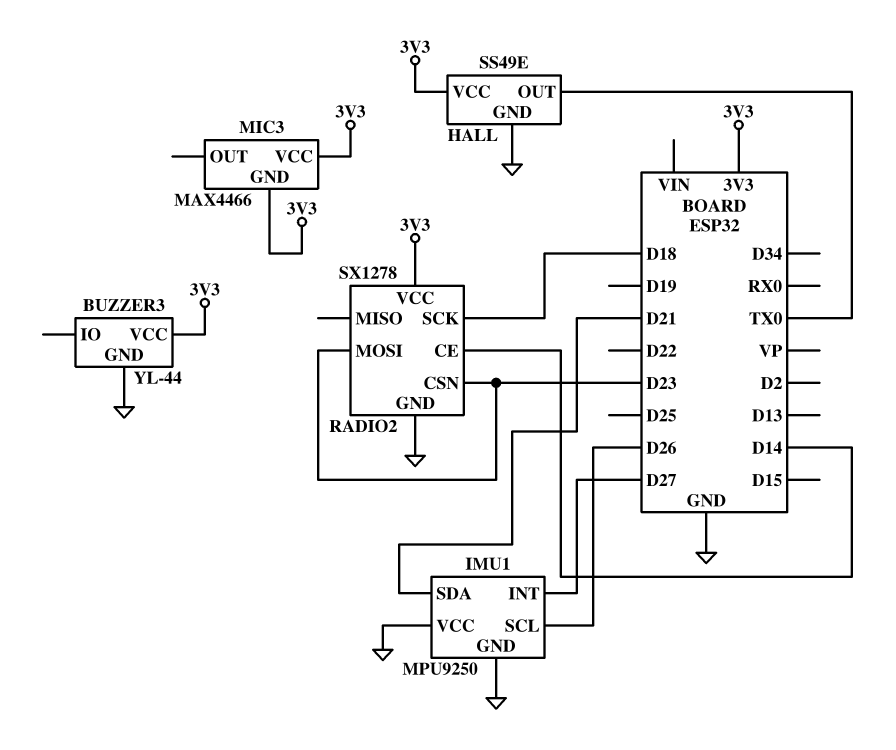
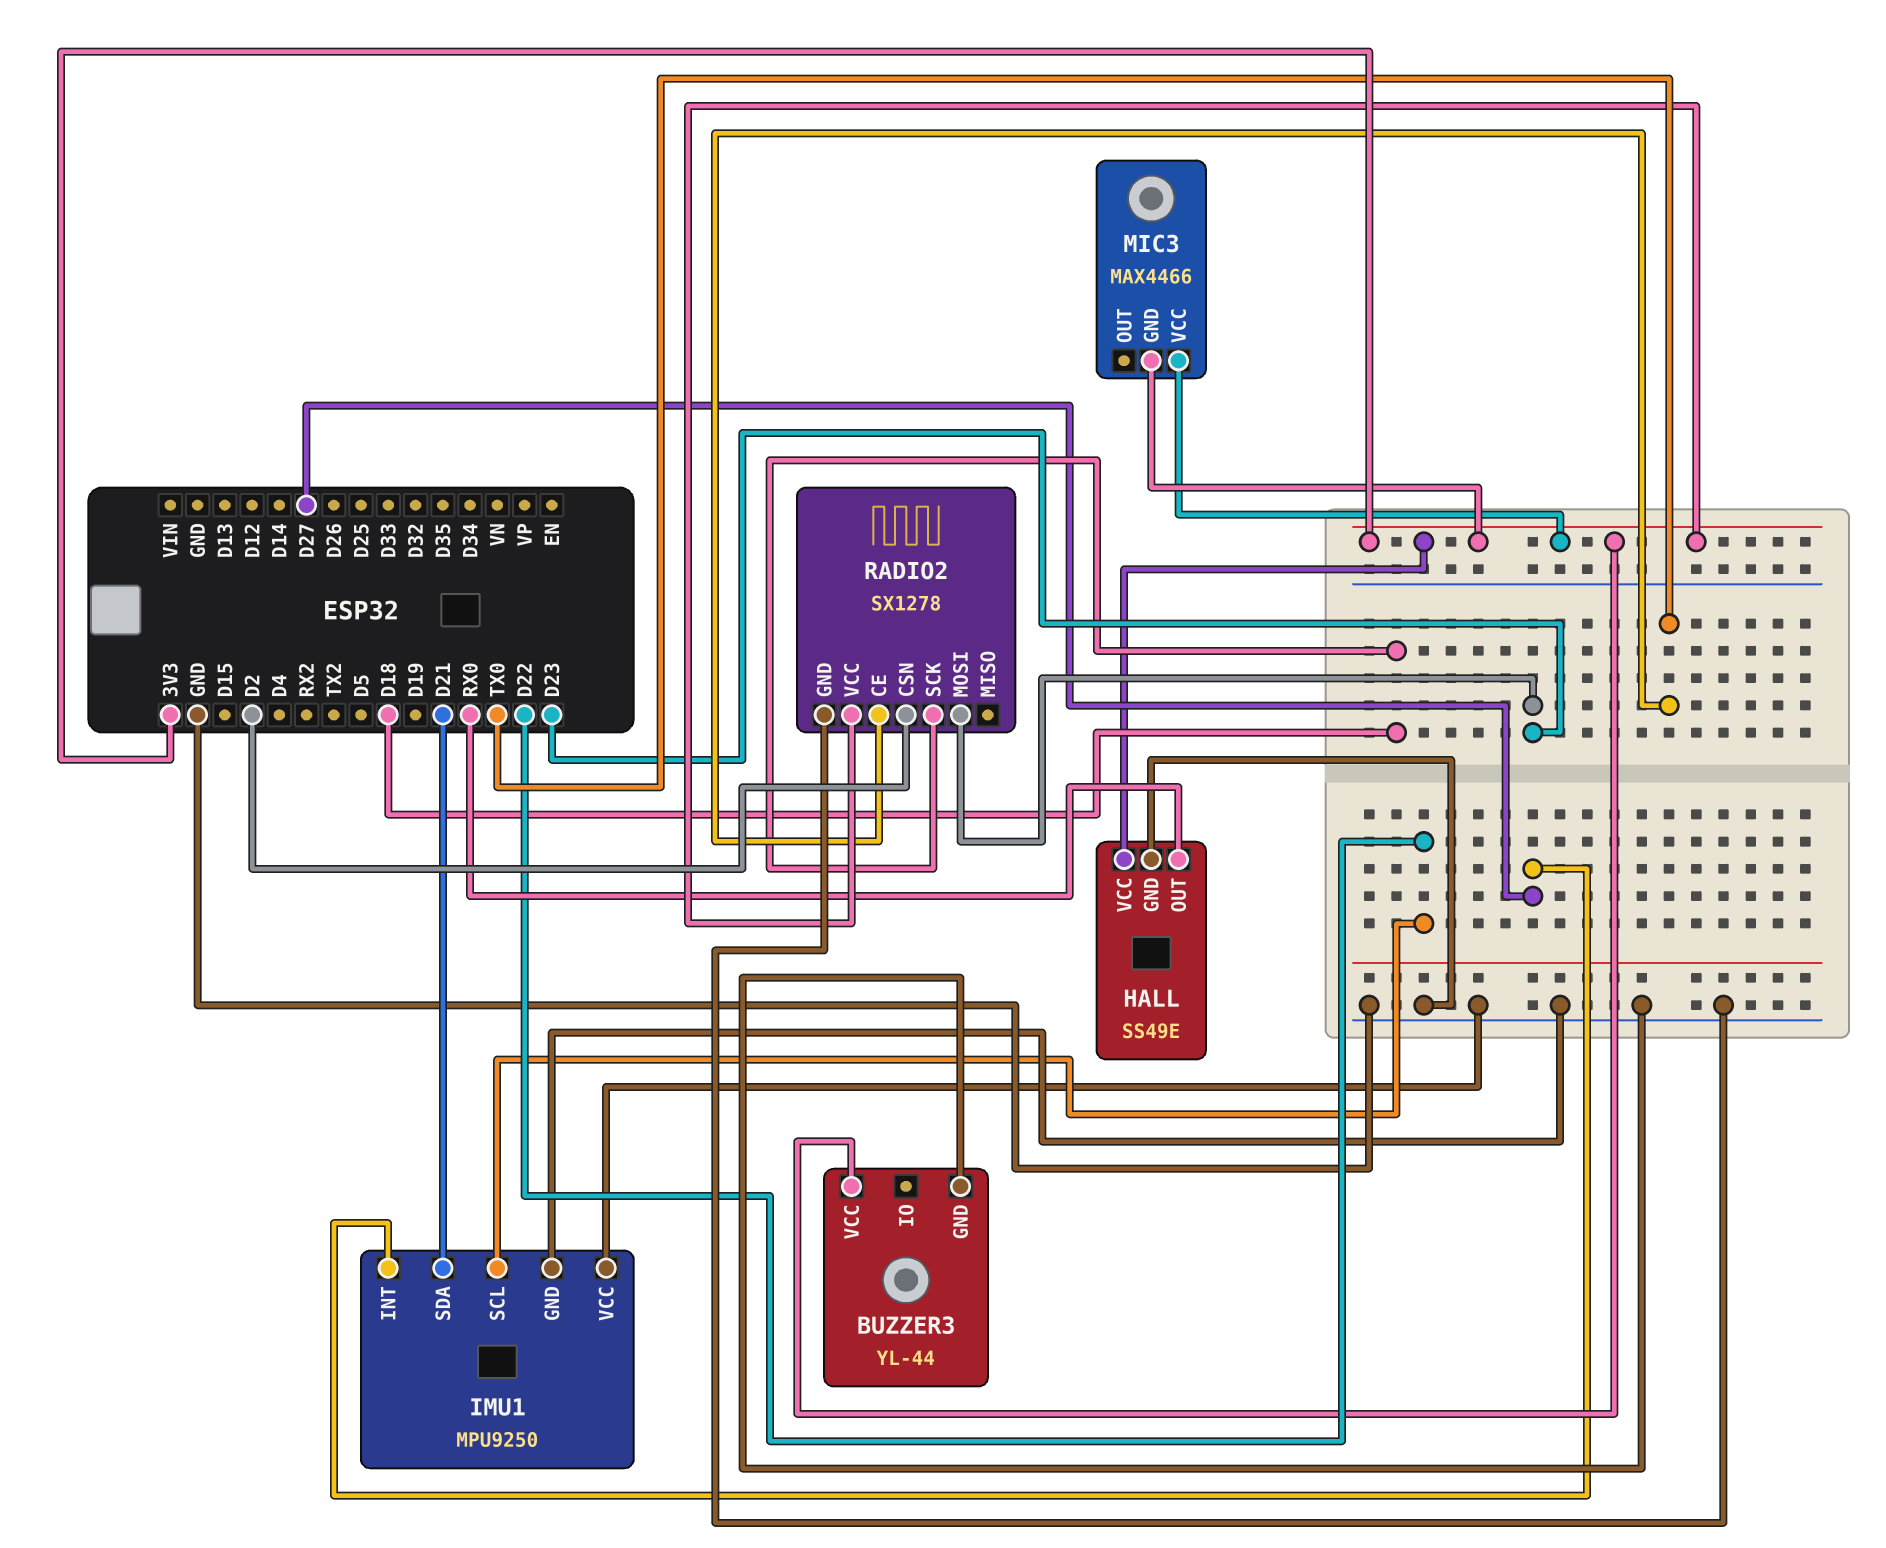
HALL pin OUT: TX0 -> RX0
IMU1 pin SCL: D26 -> D22
RADIO2 pin CE: D14 -> TX0
RADIO2 pin CSN: D23 -> D2

